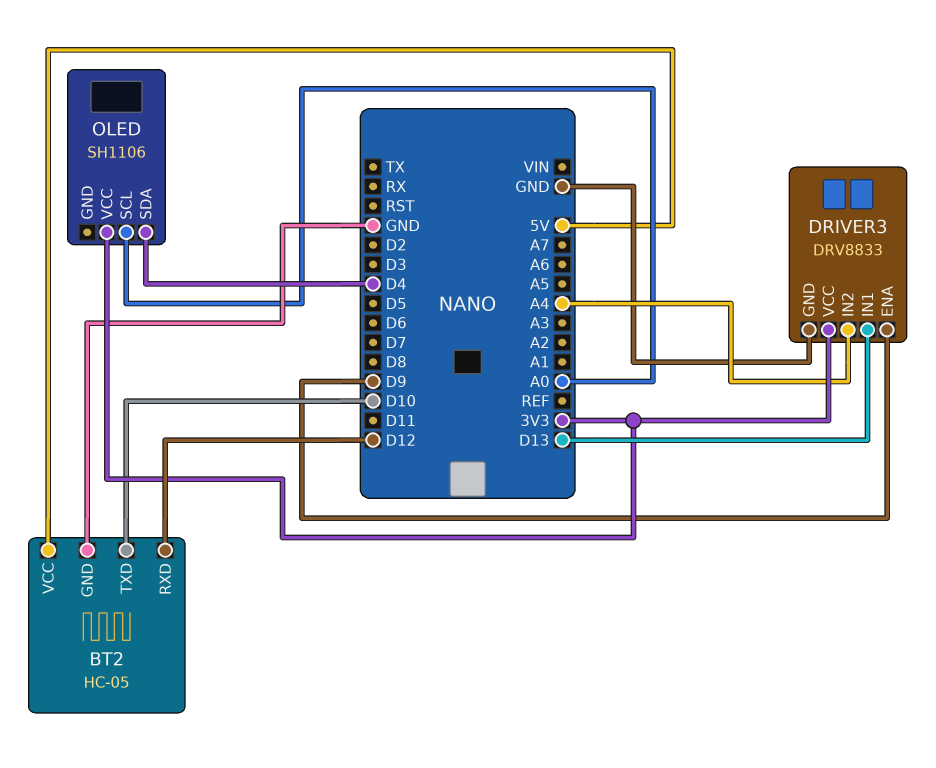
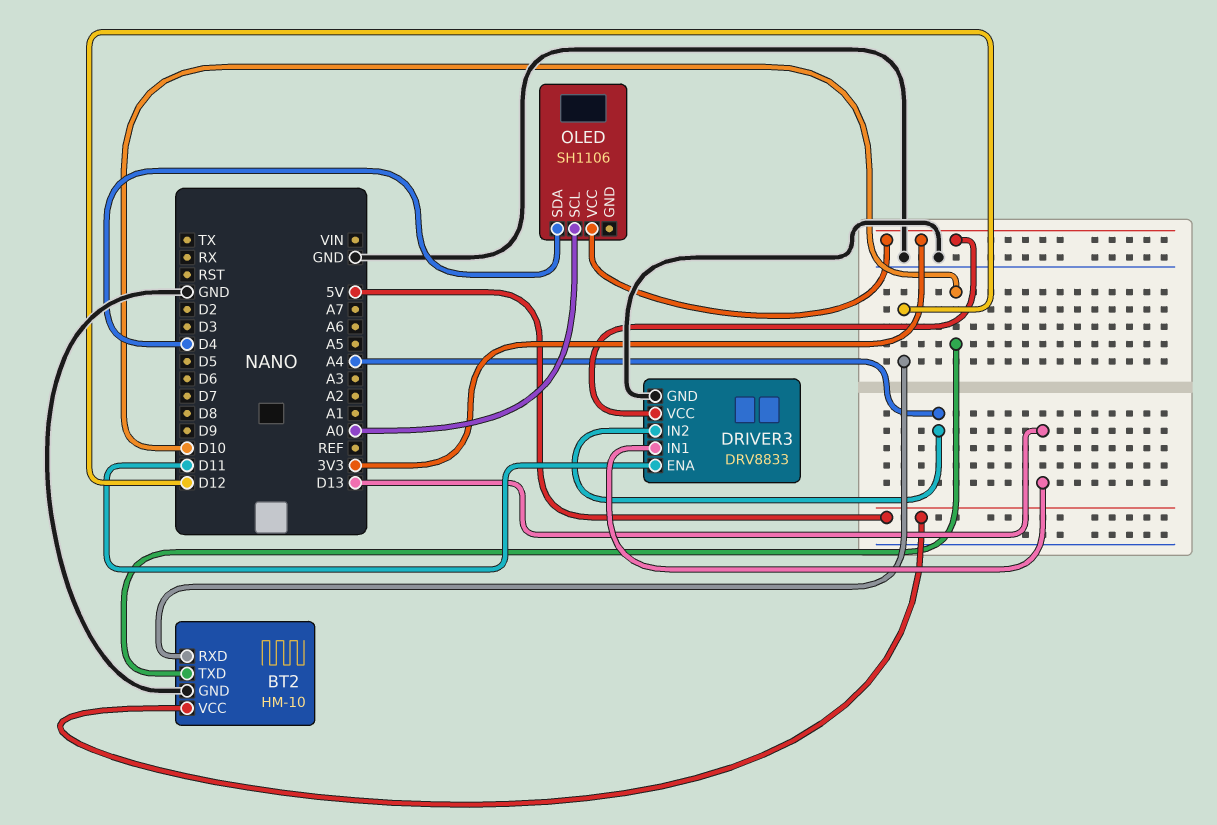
BT2: HC-05 -> HM-10
DRIVER3 pin ENA: D9 -> D11

